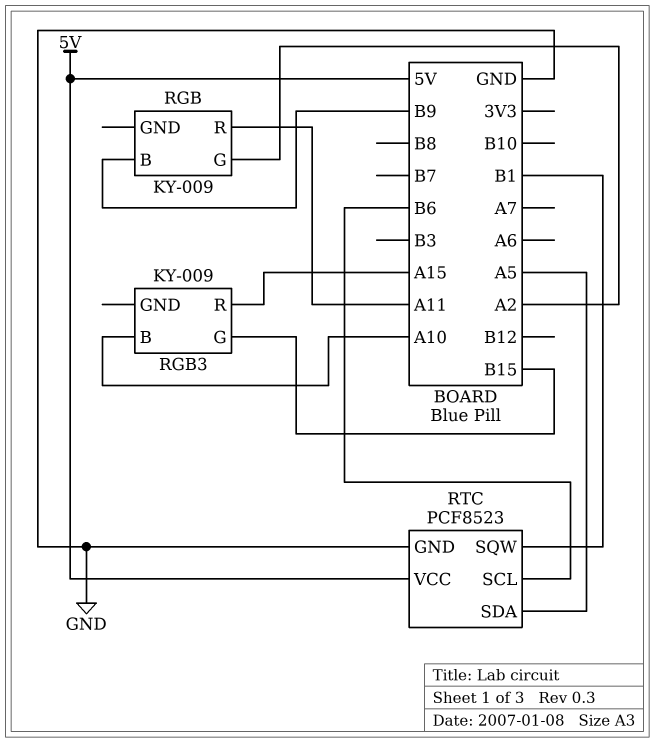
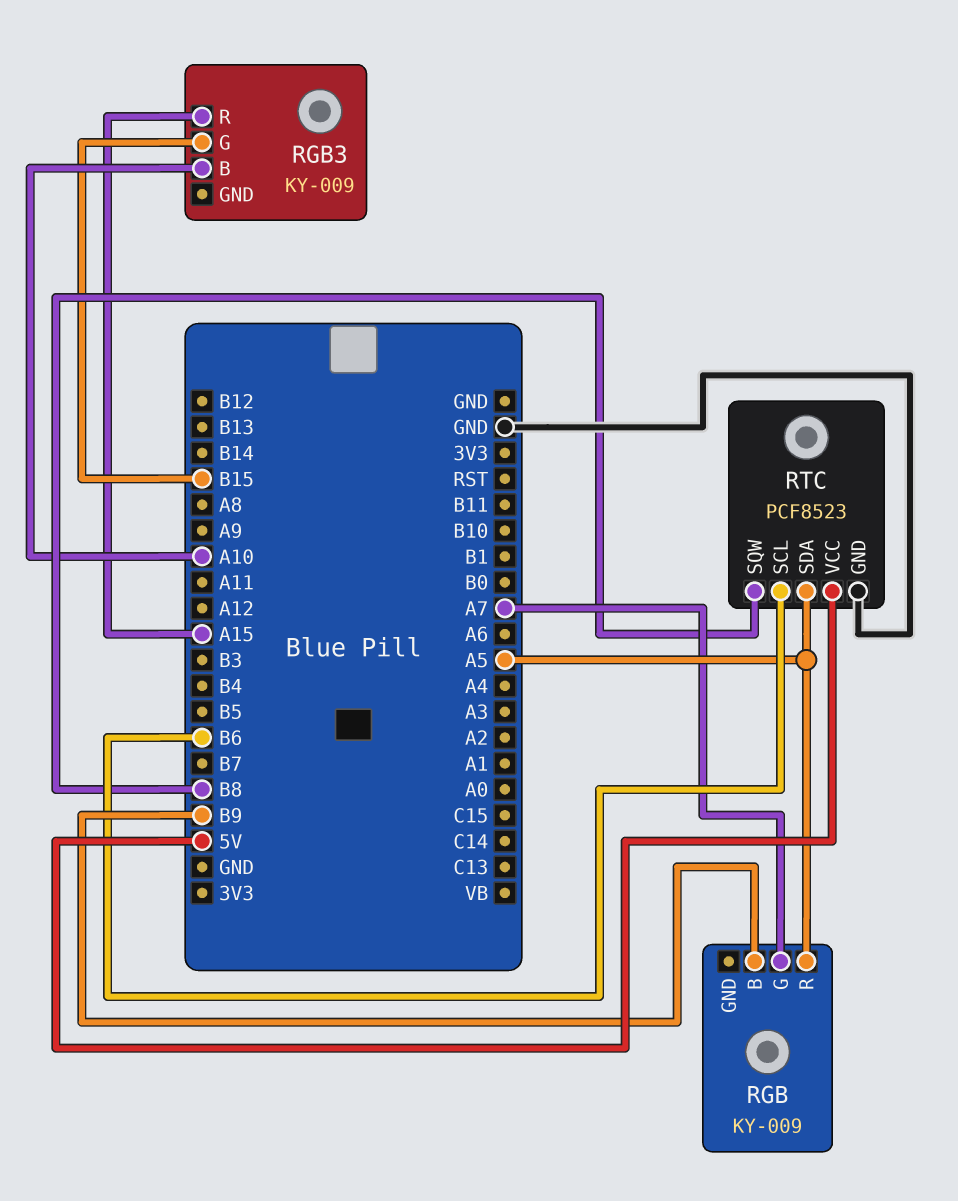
RGB pin G: A2 -> A7
RGB pin R: A11 -> A5
RTC pin SQW: B1 -> B8

